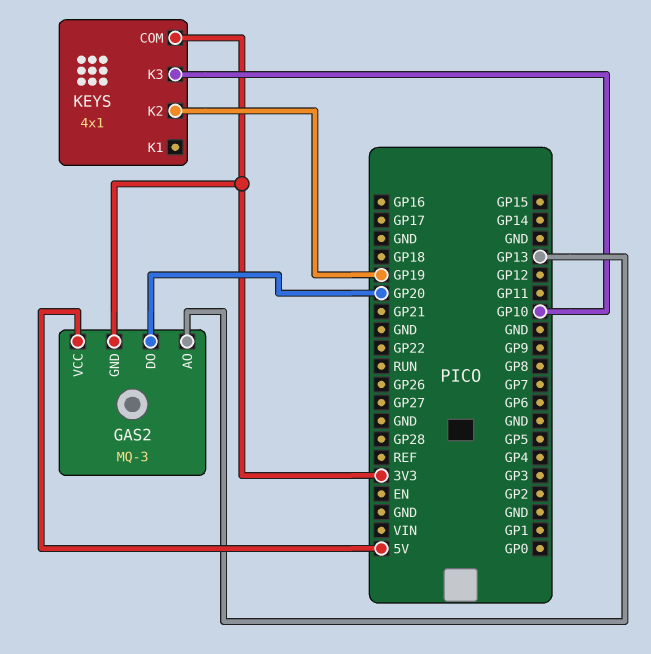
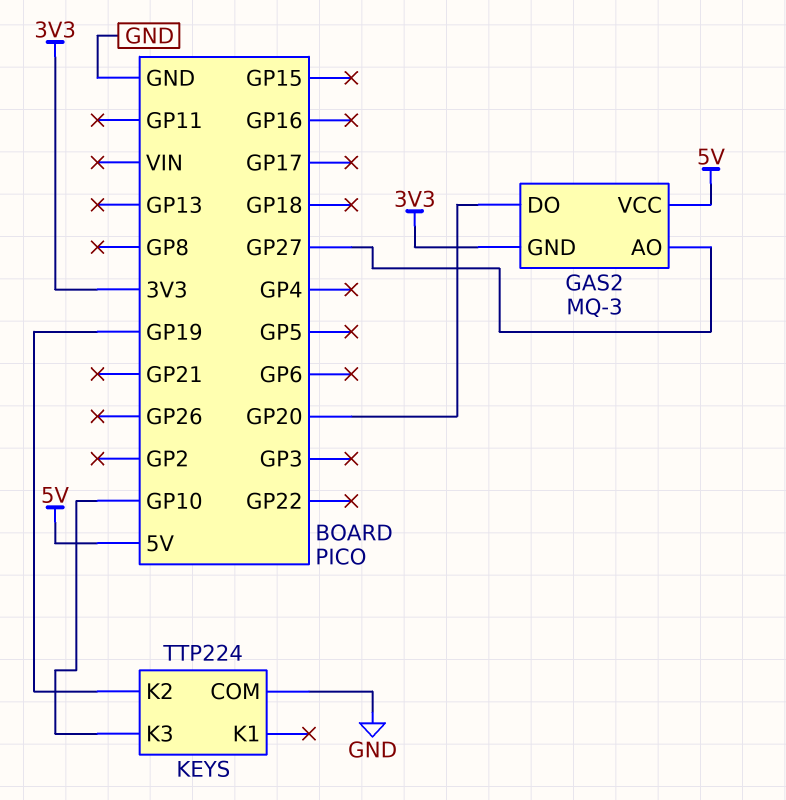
GAS2 pin AO: GP13 -> GP27
KEYS: 4x1 -> TTP224
KEYS pin COM: 3V3 -> GND

